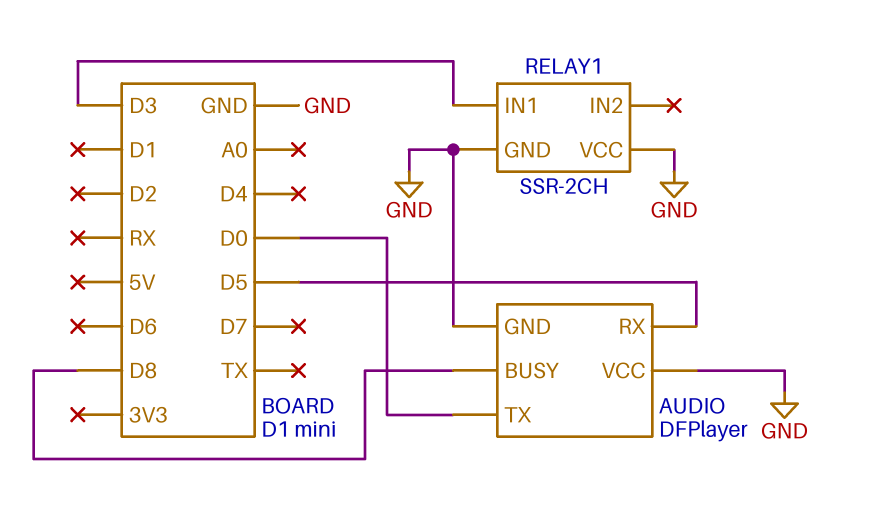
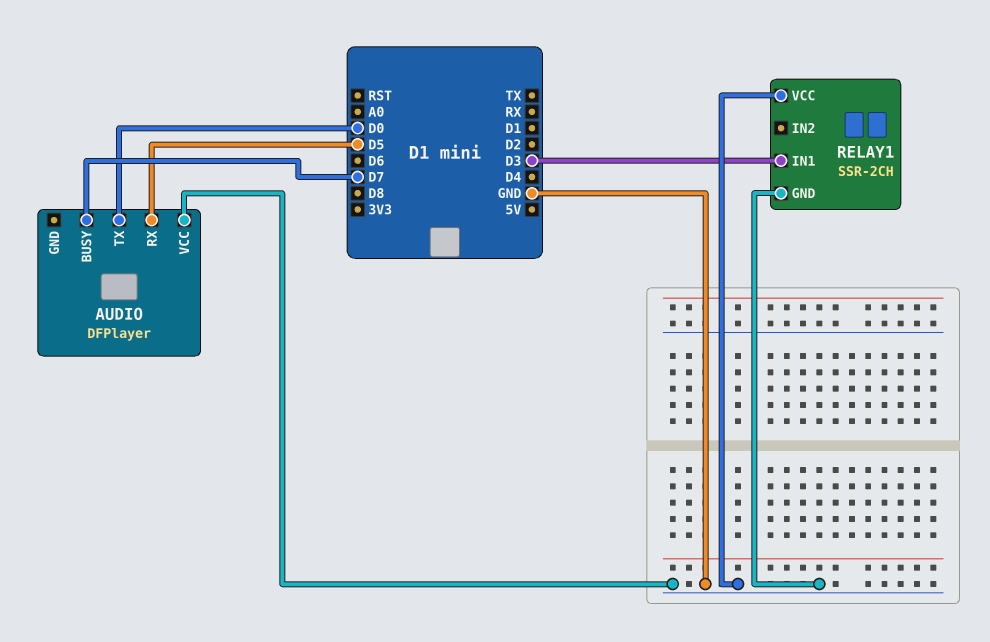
AUDIO pin BUSY: D8 -> D7
AUDIO pin GND: GND -> none

